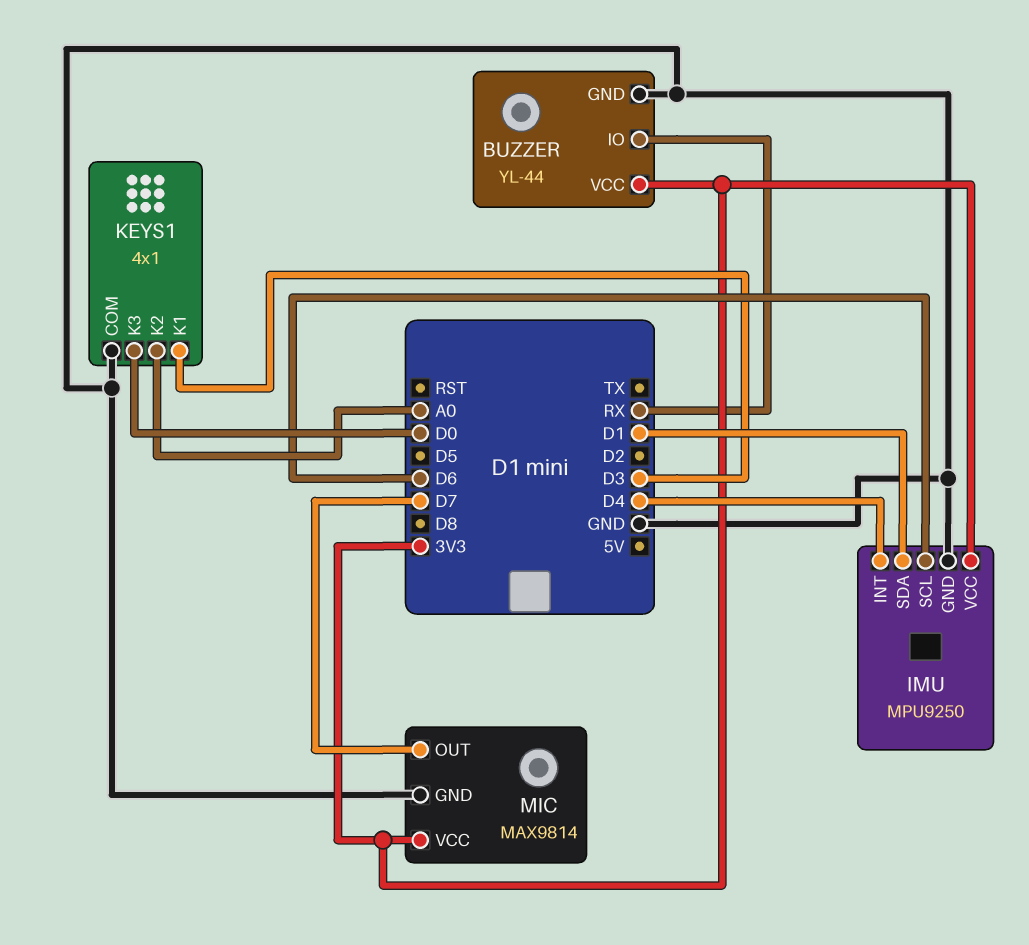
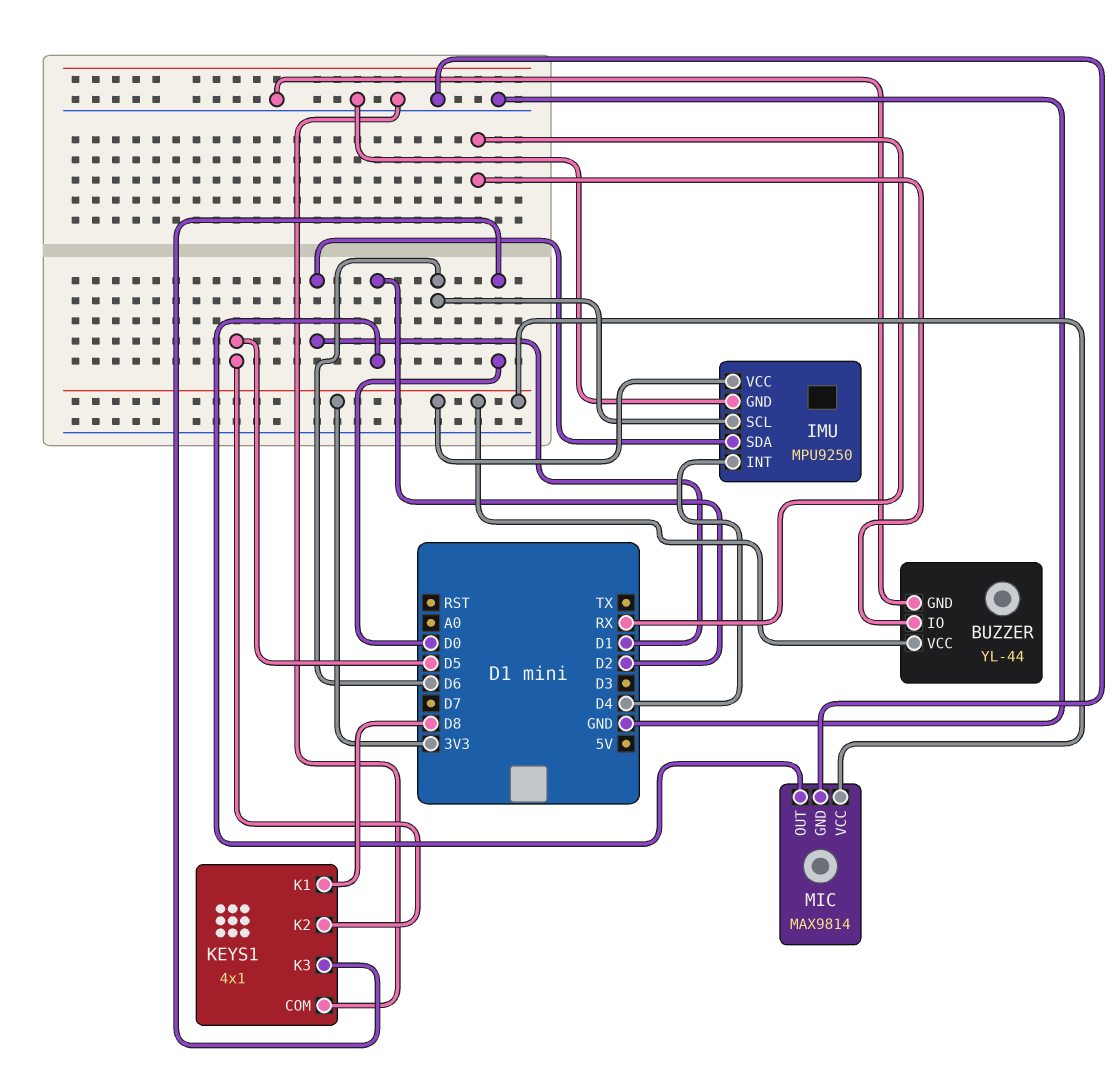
KEYS1 pin K1: D3 -> D8
KEYS1 pin K2: A0 -> D5
MIC pin OUT: D7 -> D2

